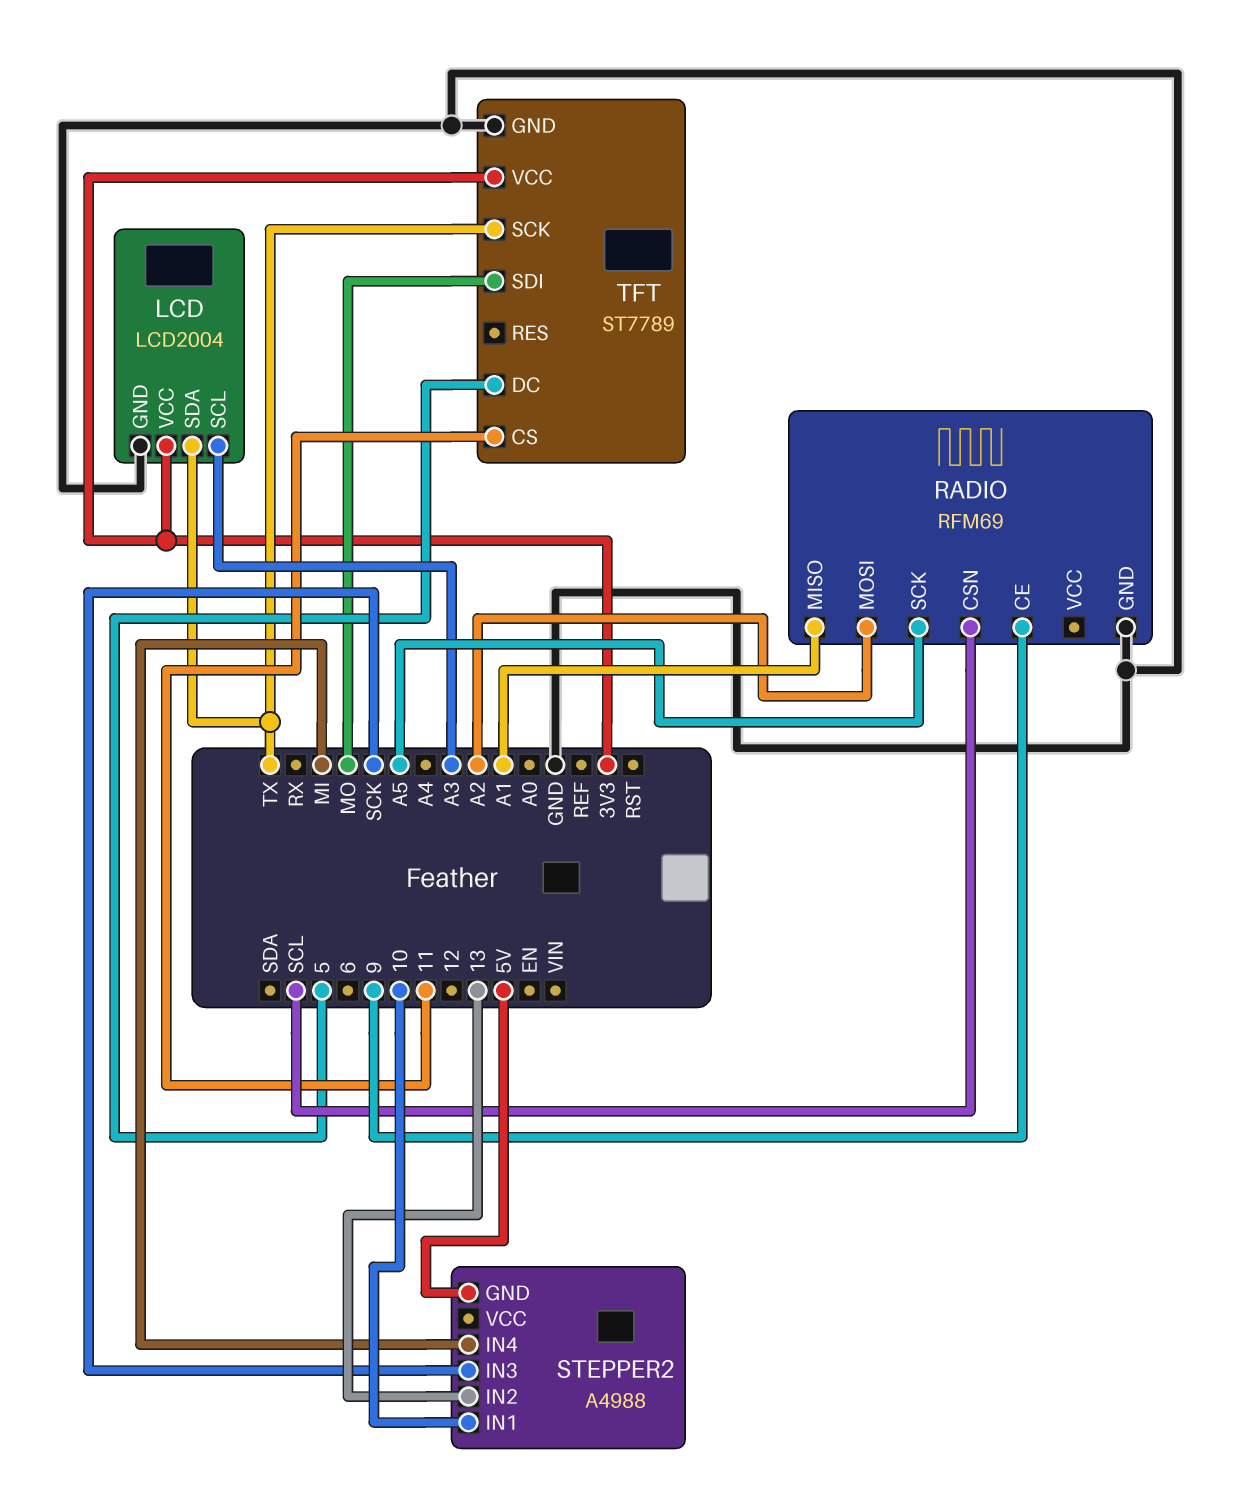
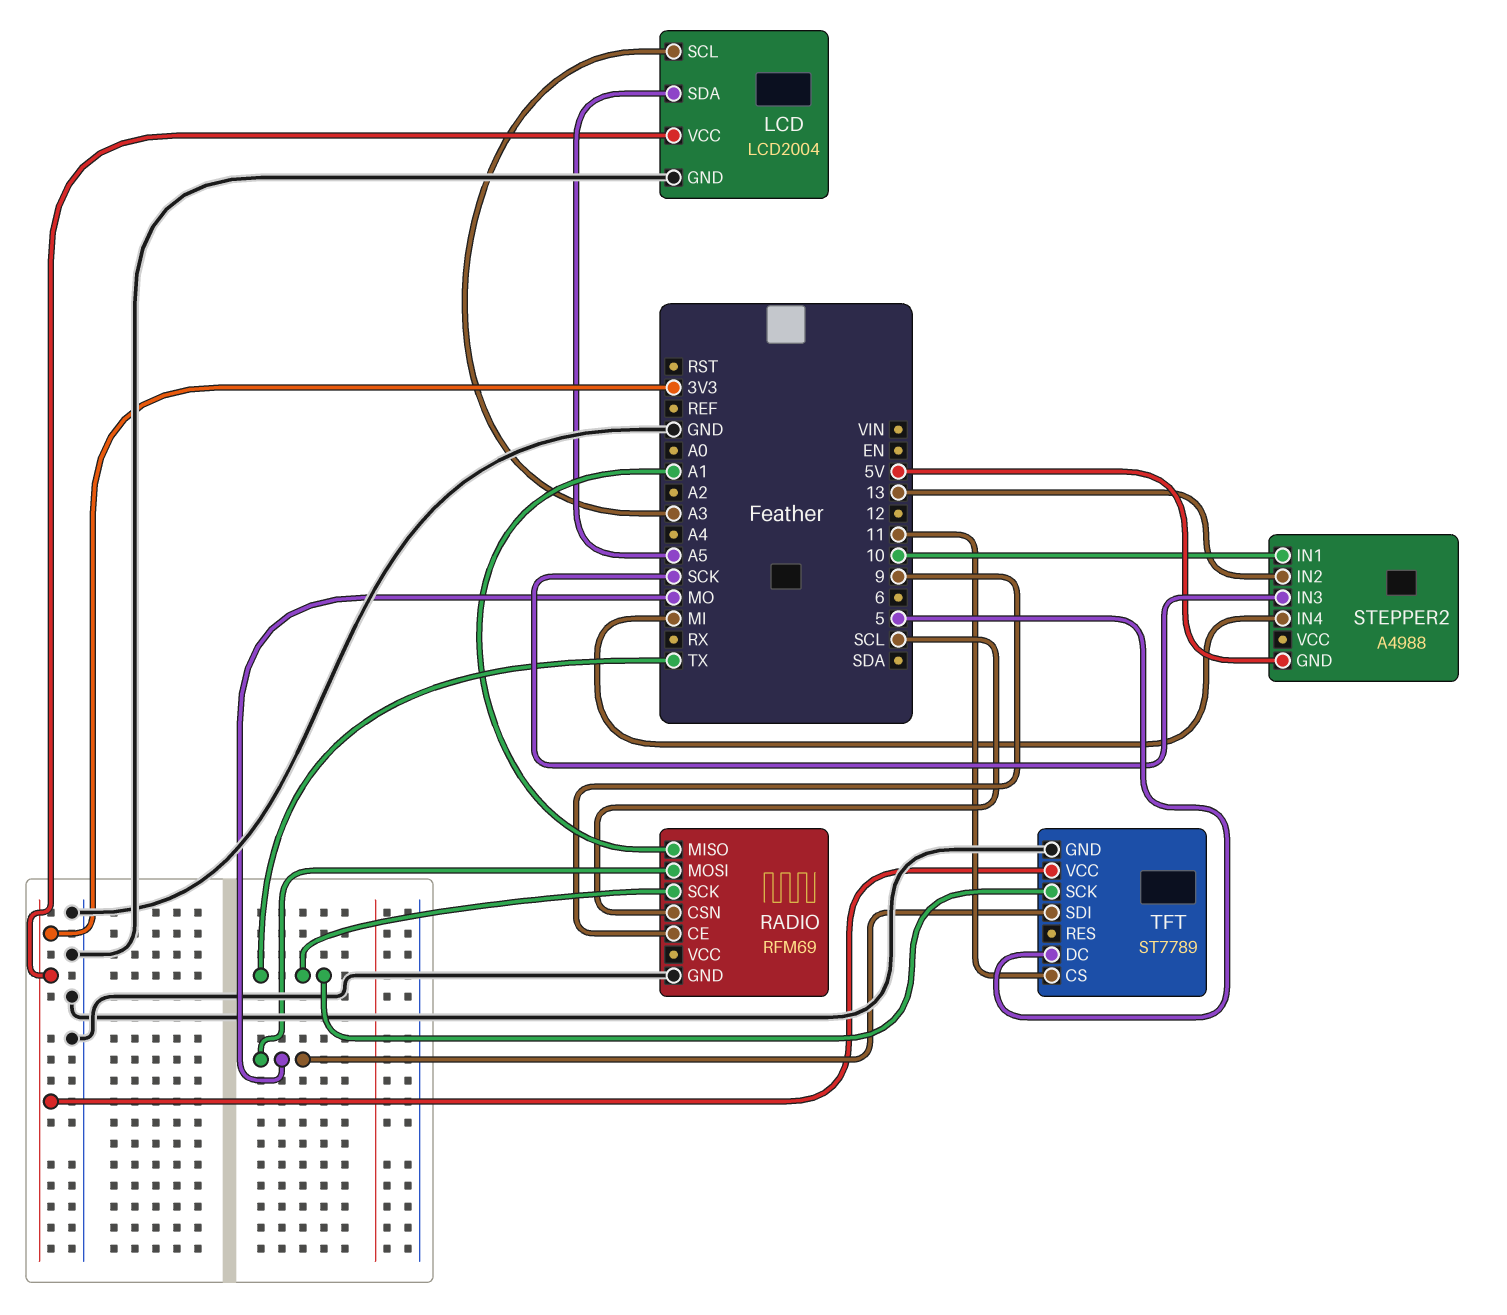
LCD pin SDA: TX -> A5
RADIO pin MOSI: A2 -> MO
RADIO pin SCK: A5 -> TX

